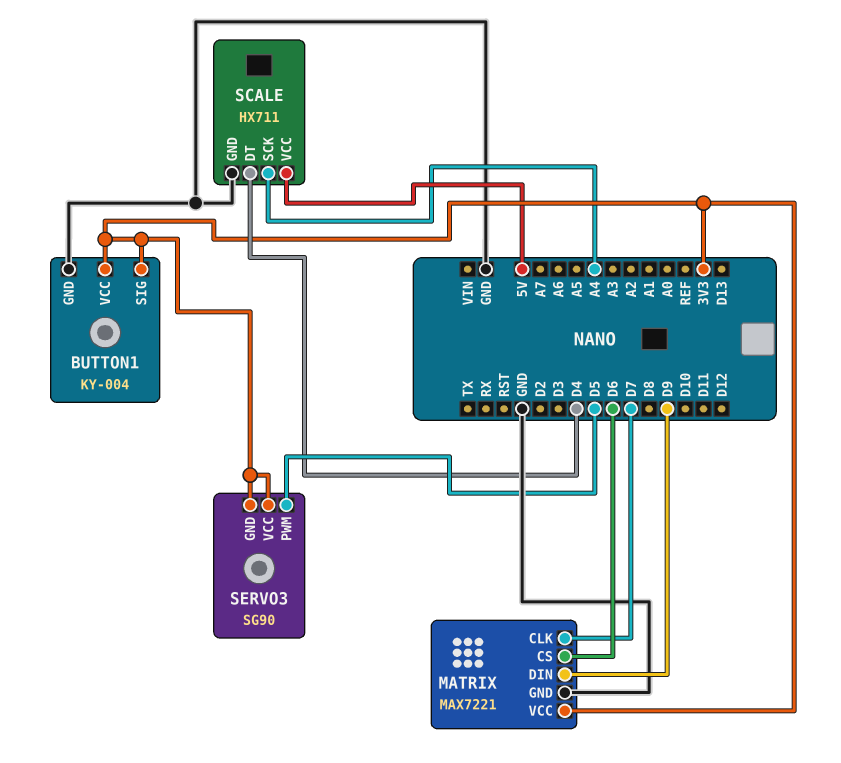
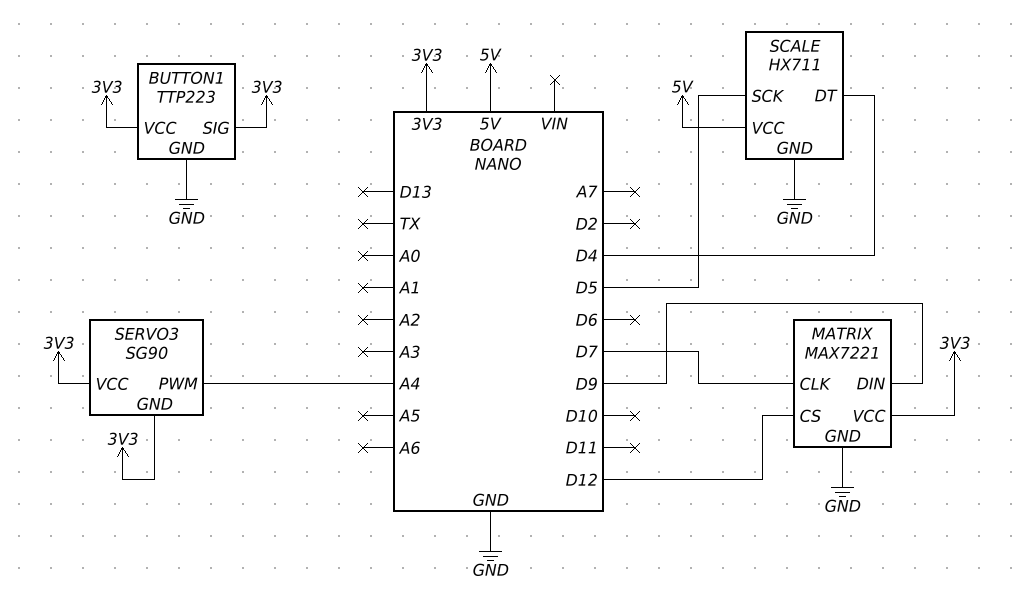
BUTTON1: KY-004 -> TTP223
MATRIX pin CS: D6 -> D12
SCALE pin SCK: A4 -> D5
SERVO3 pin PWM: D5 -> A4

